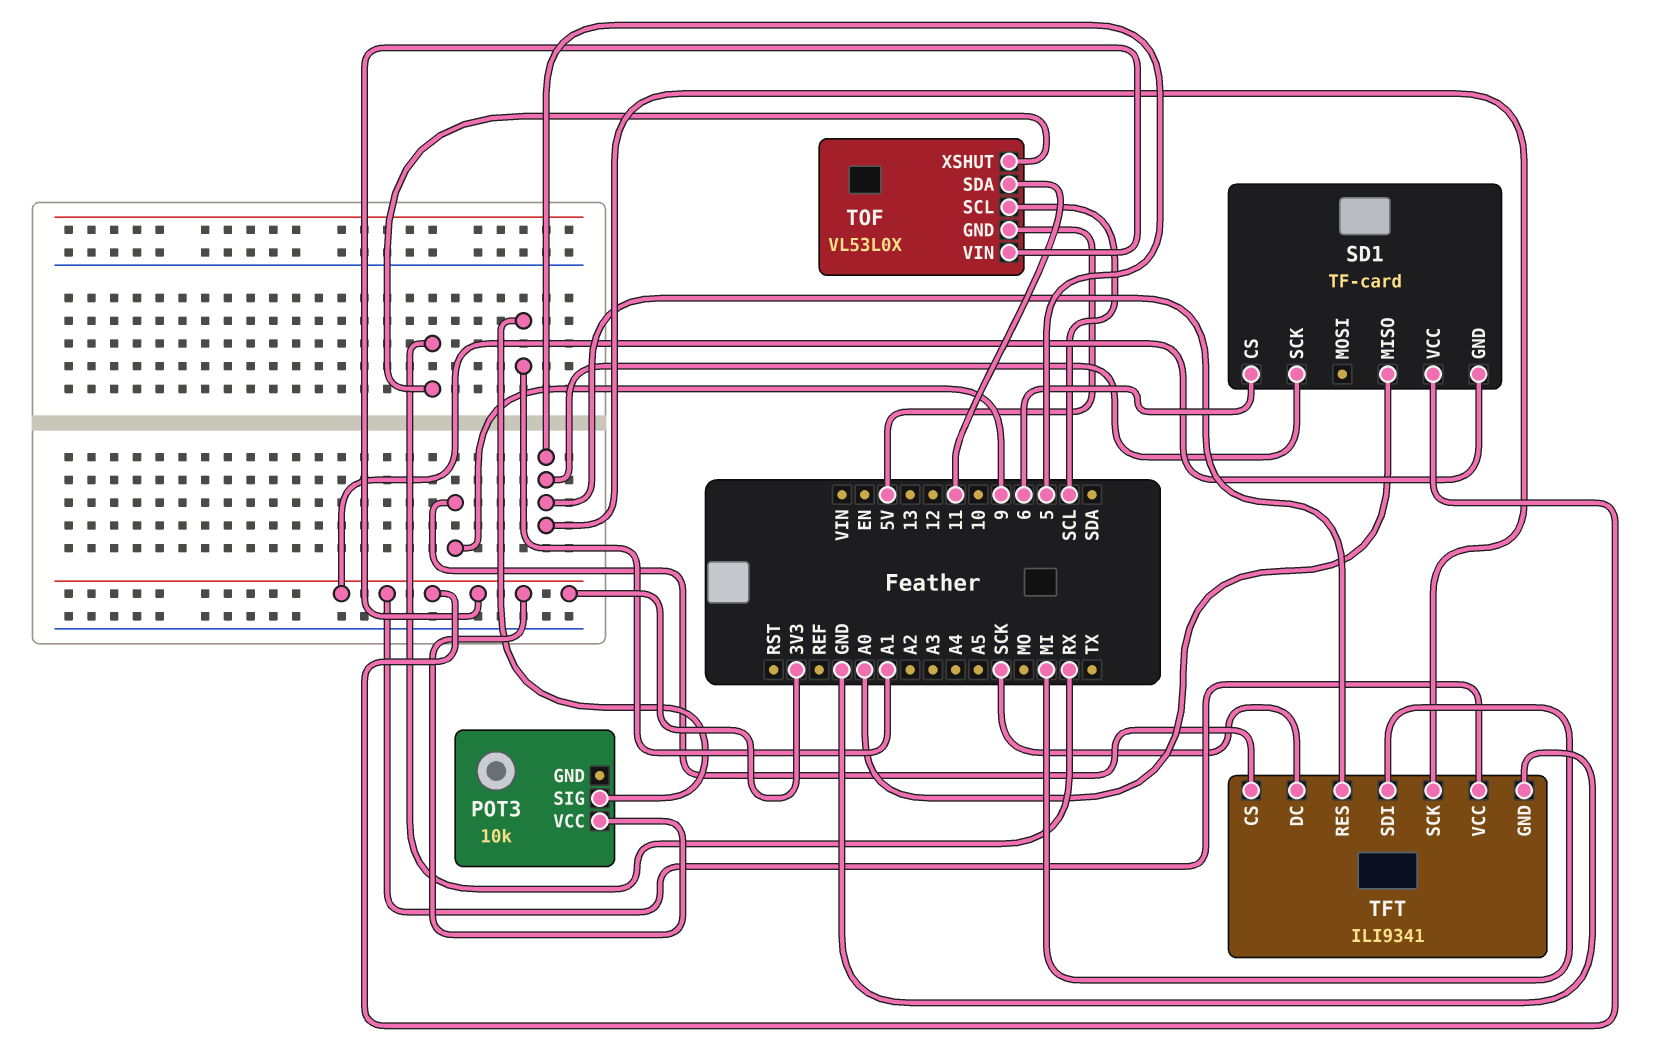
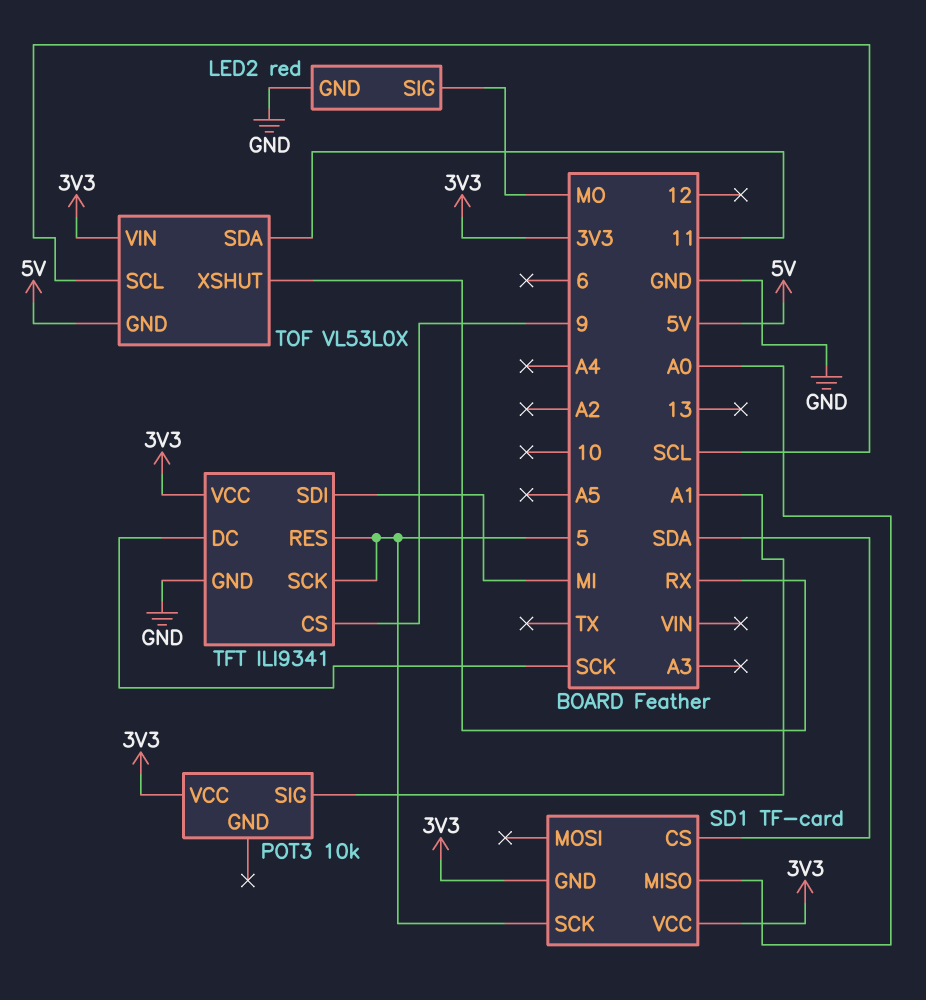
LED2: none -> red
LED2 pin GND: none -> GND
LED2 pin SIG: none -> MO
SD1 pin CS: 6 -> SDA

